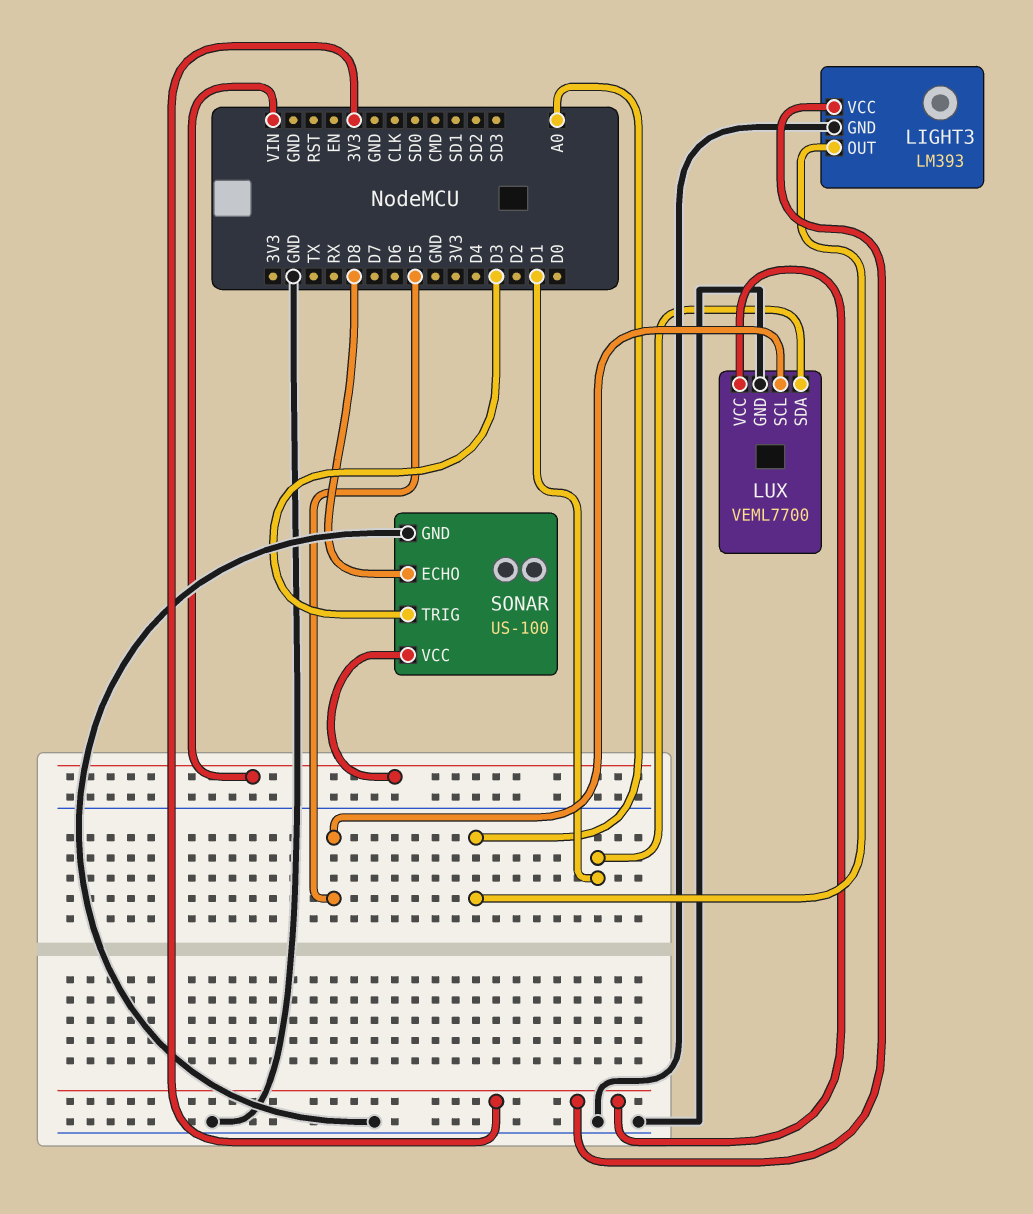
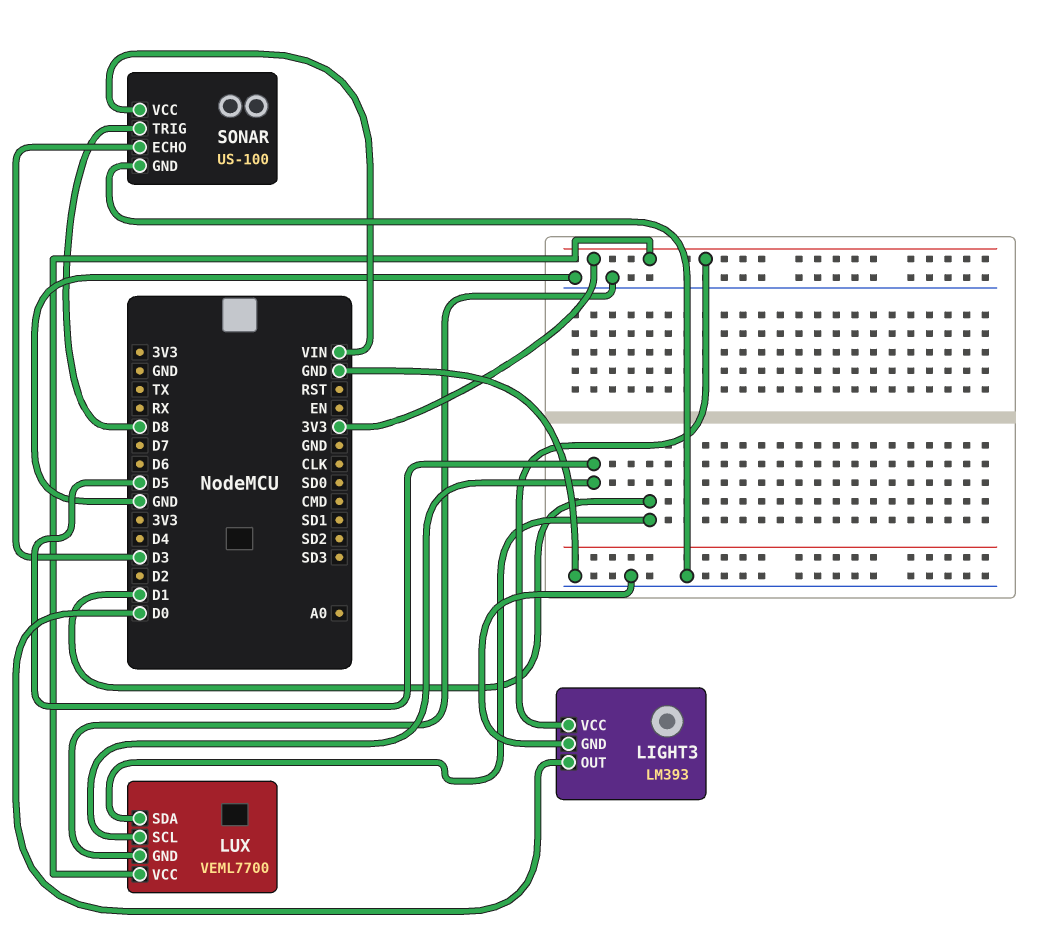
LIGHT3 pin OUT: A0 -> D0
SONAR pin ECHO: D8 -> D3
SONAR pin TRIG: D3 -> D8

